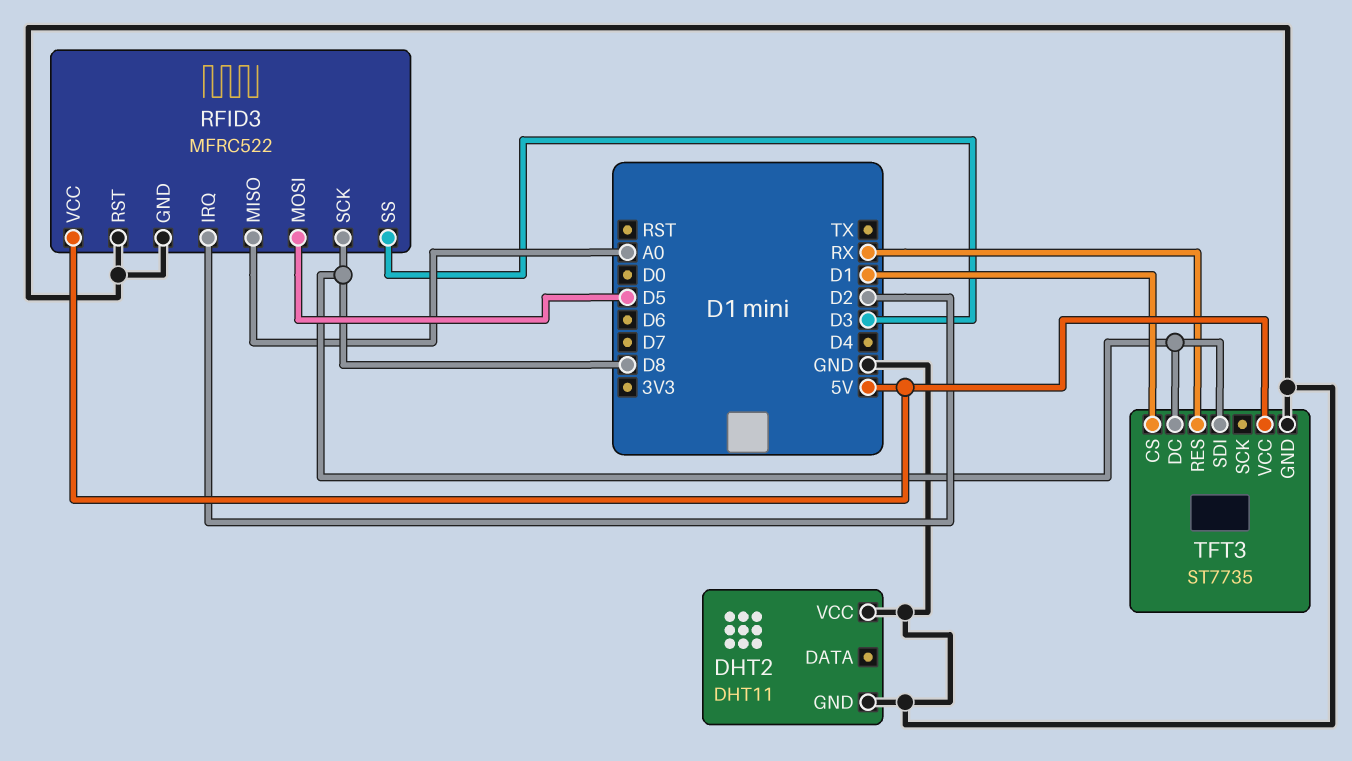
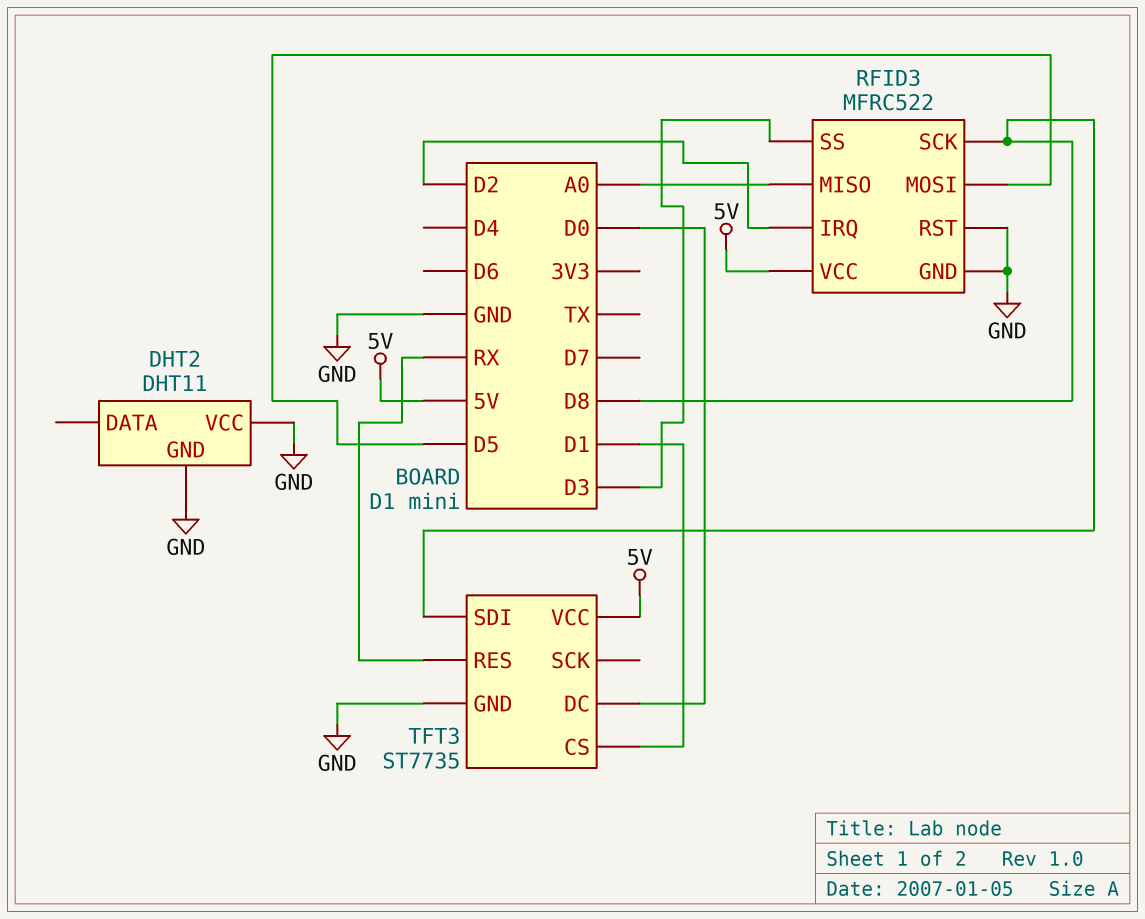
TFT3 pin DC: D8 -> D0

